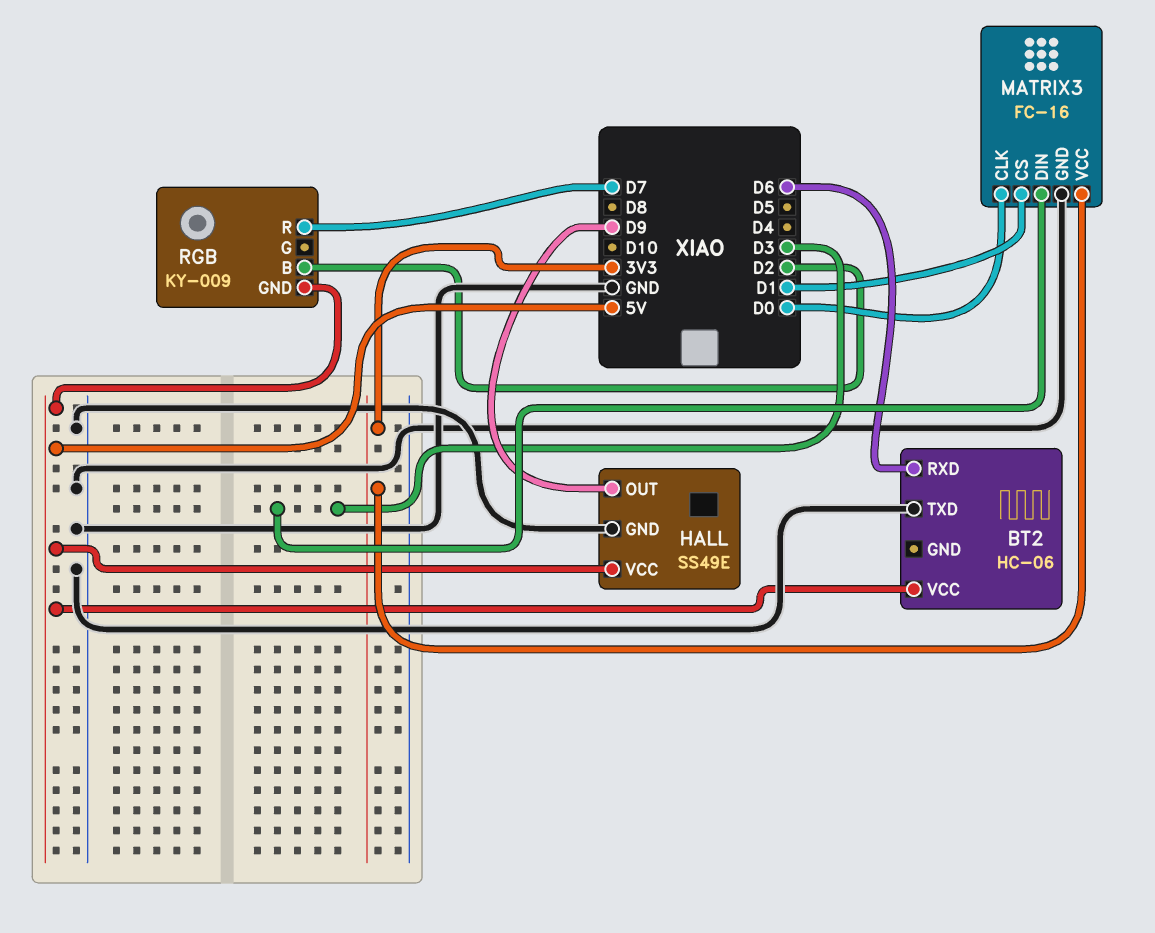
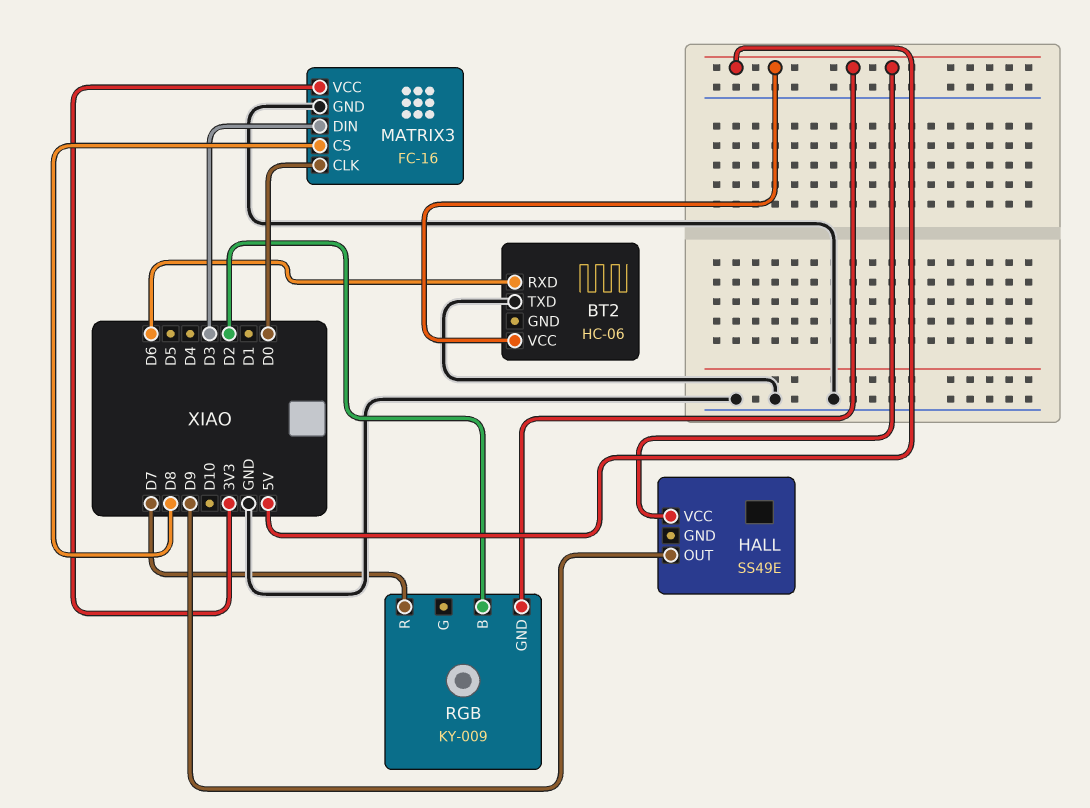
HALL pin GND: GND -> none
MATRIX3 pin CS: D1 -> D8

